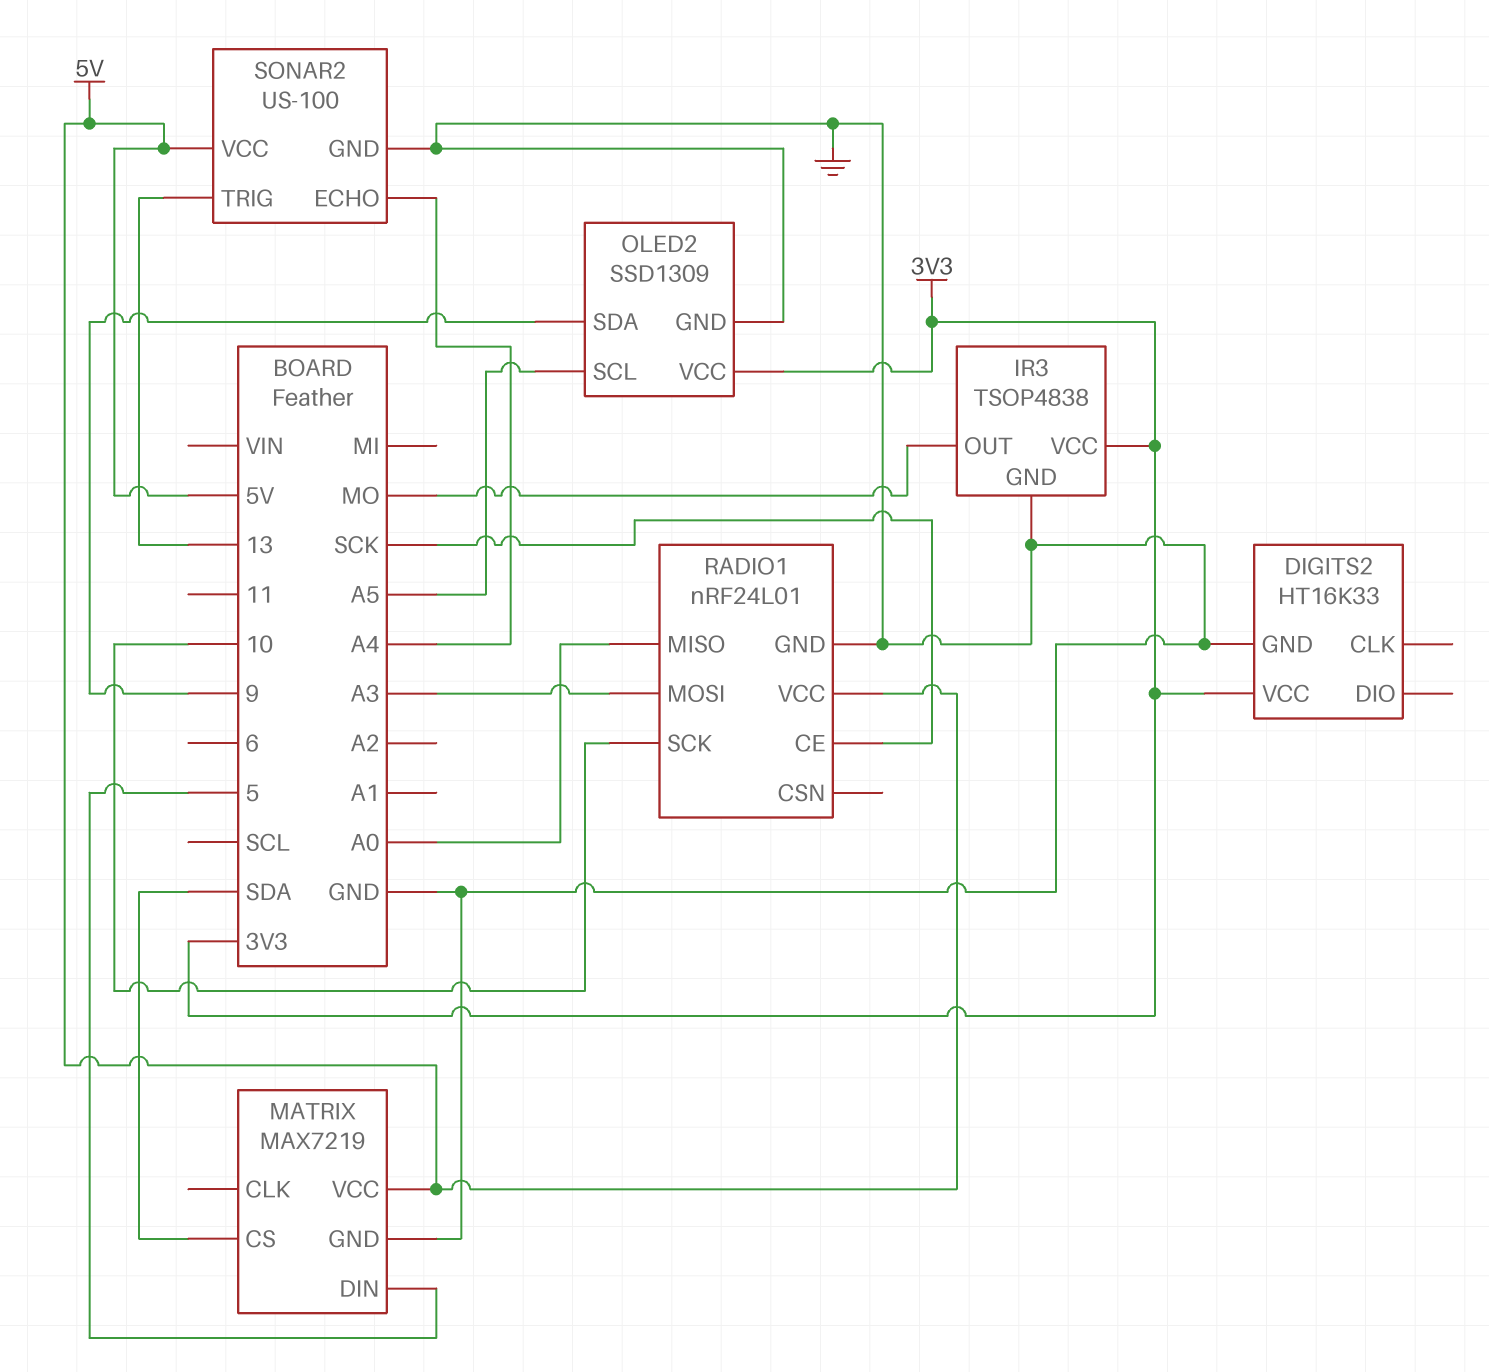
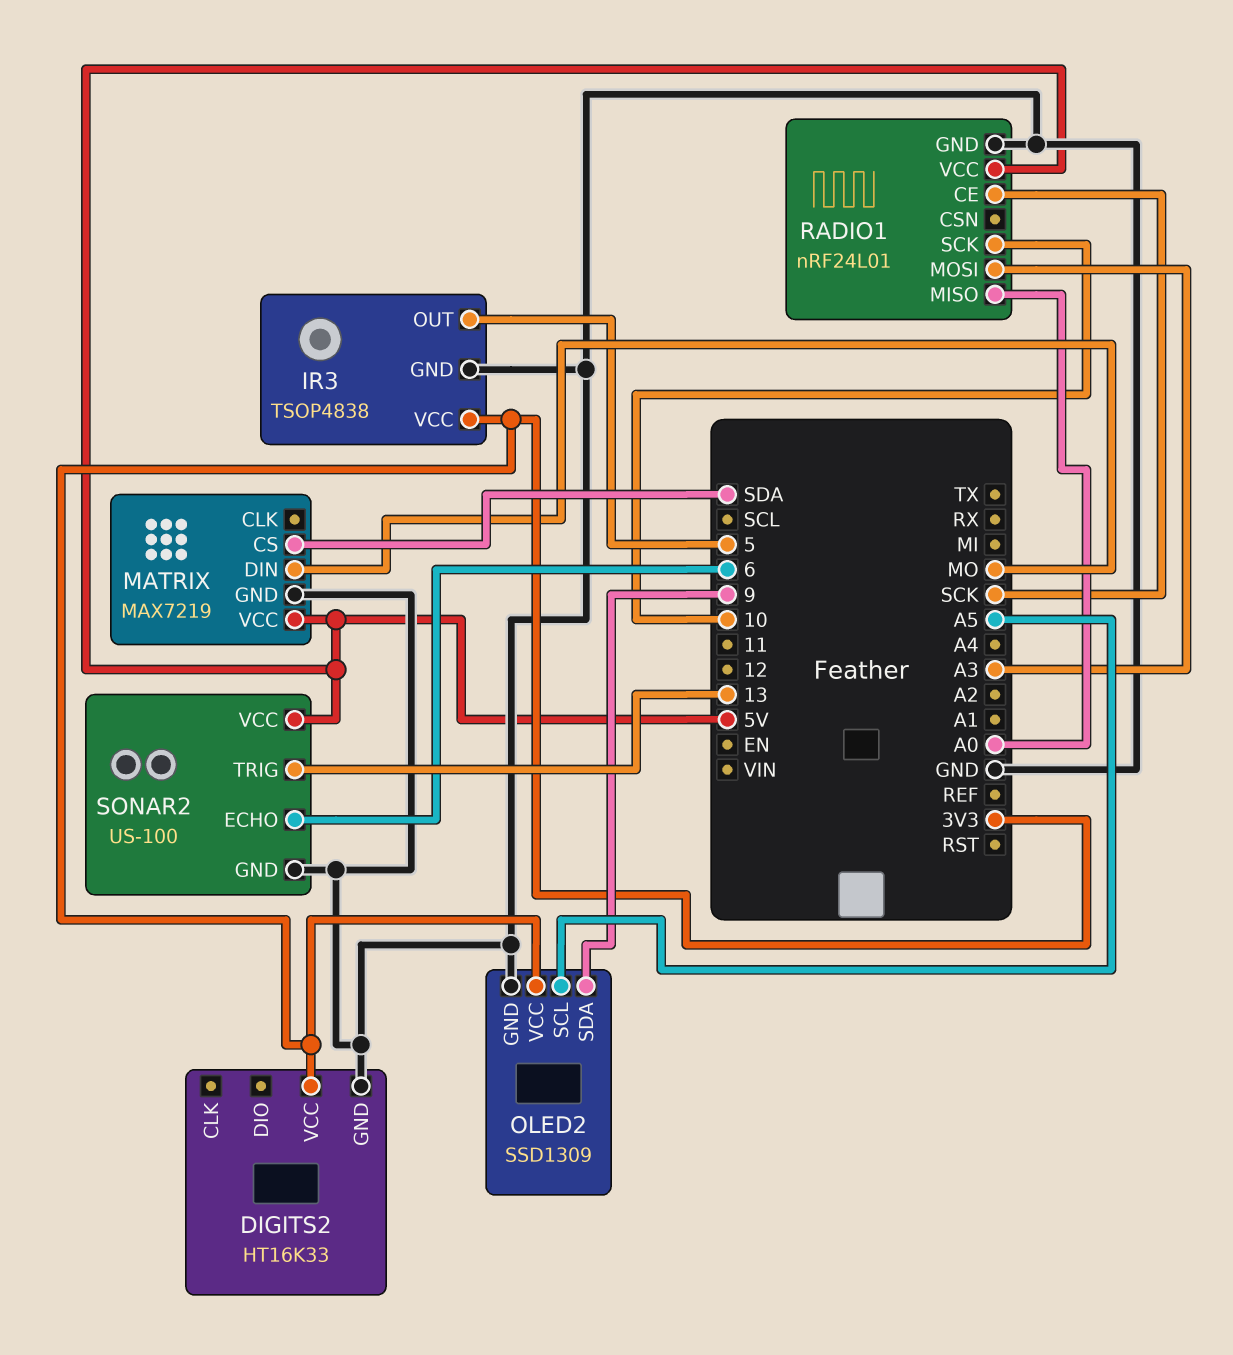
IR3 pin OUT: MO -> 5
MATRIX pin DIN: 5 -> MO
SONAR2 pin ECHO: A4 -> 6

